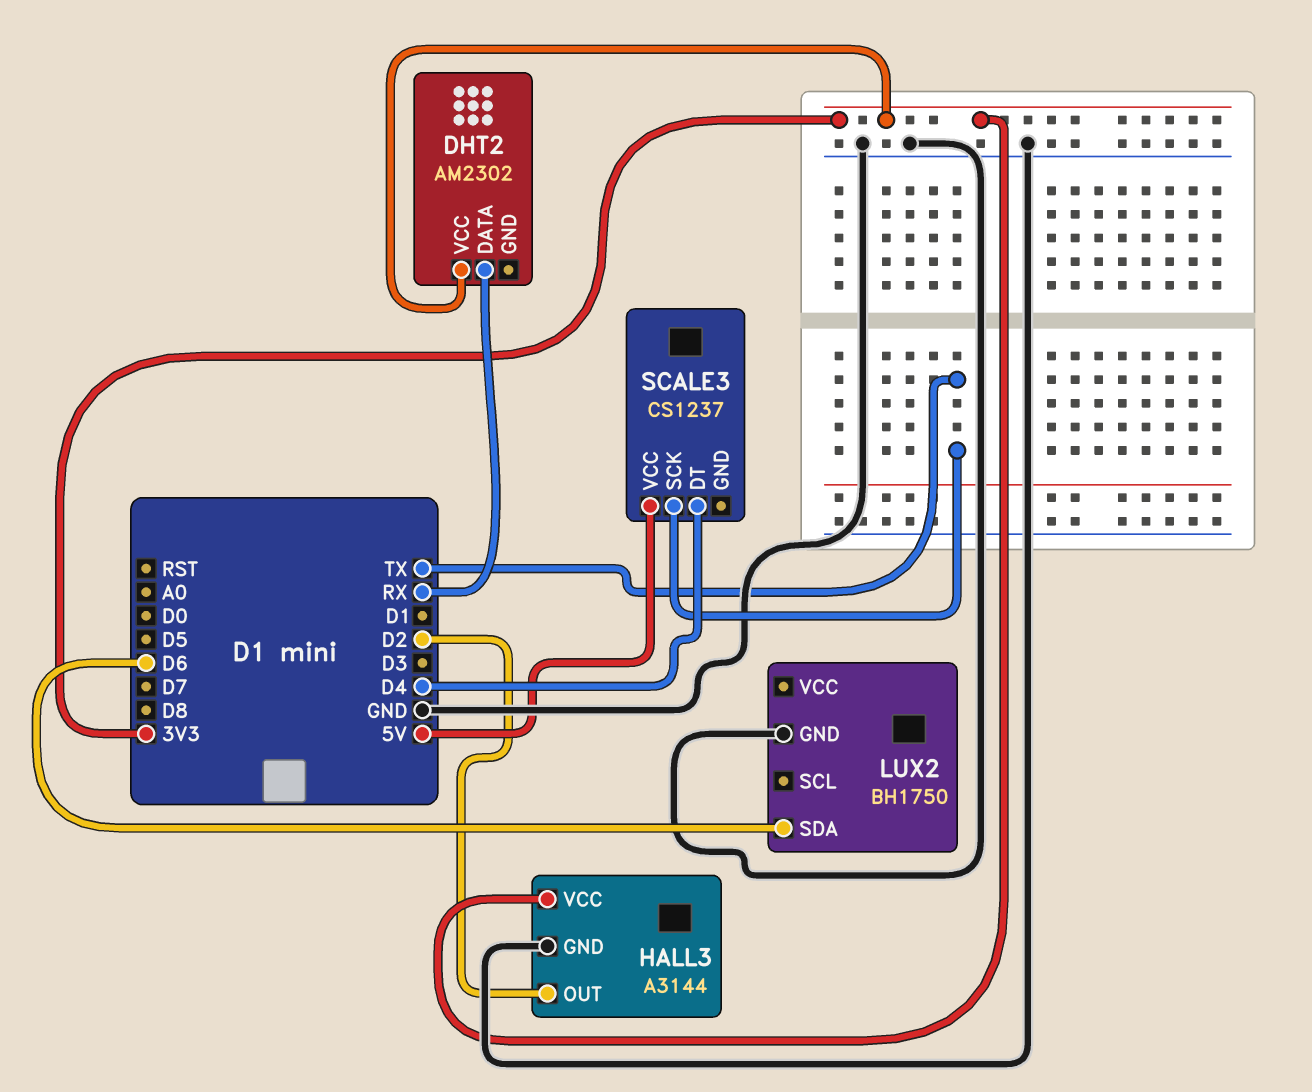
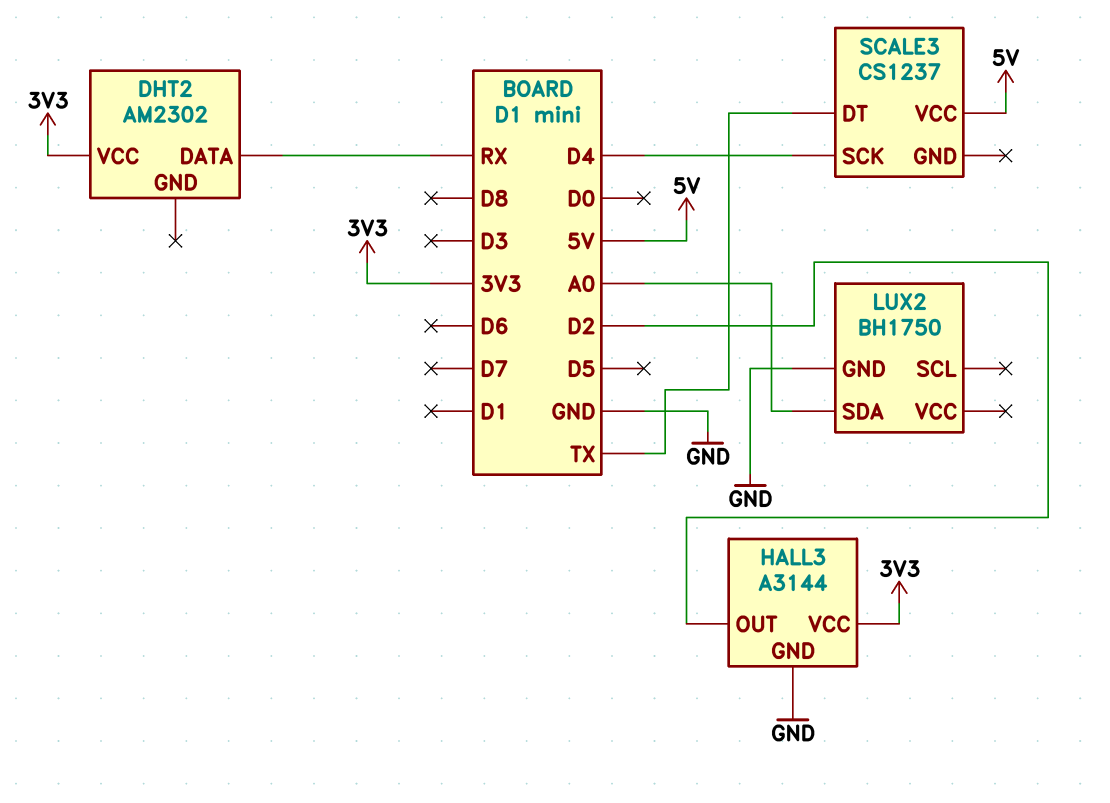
LUX2 pin SDA: D6 -> A0
SCALE3 pin DT: D4 -> TX
SCALE3 pin SCK: TX -> D4

